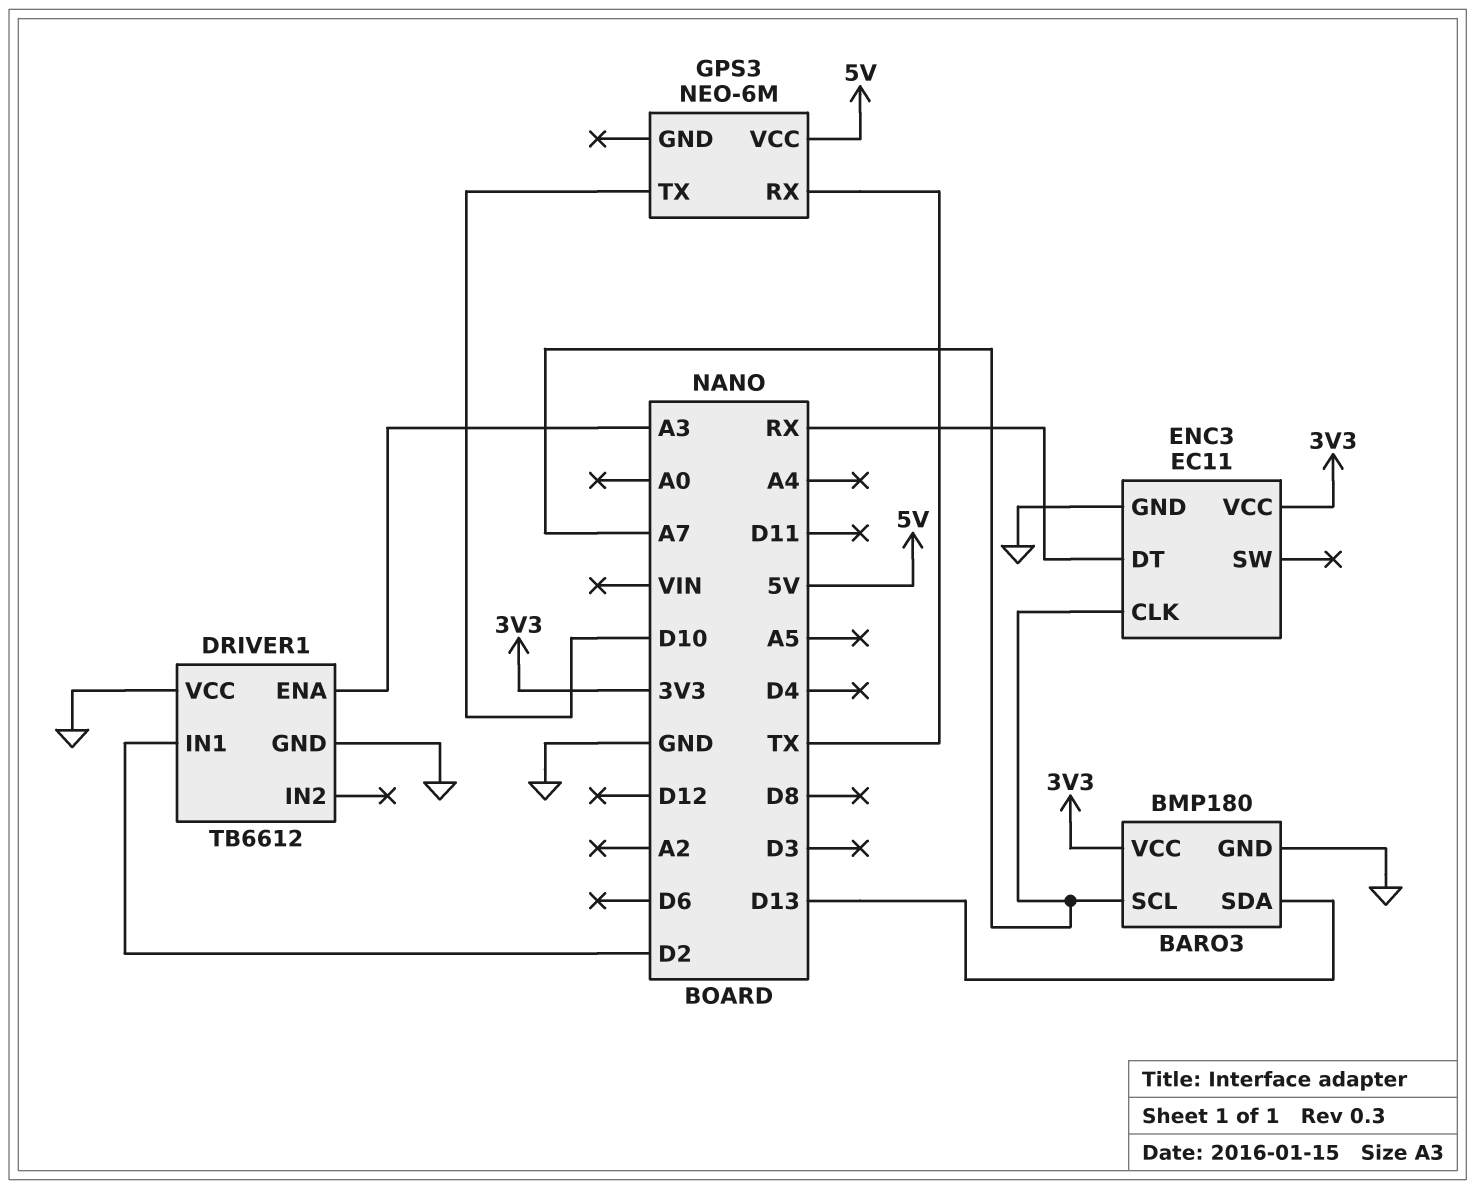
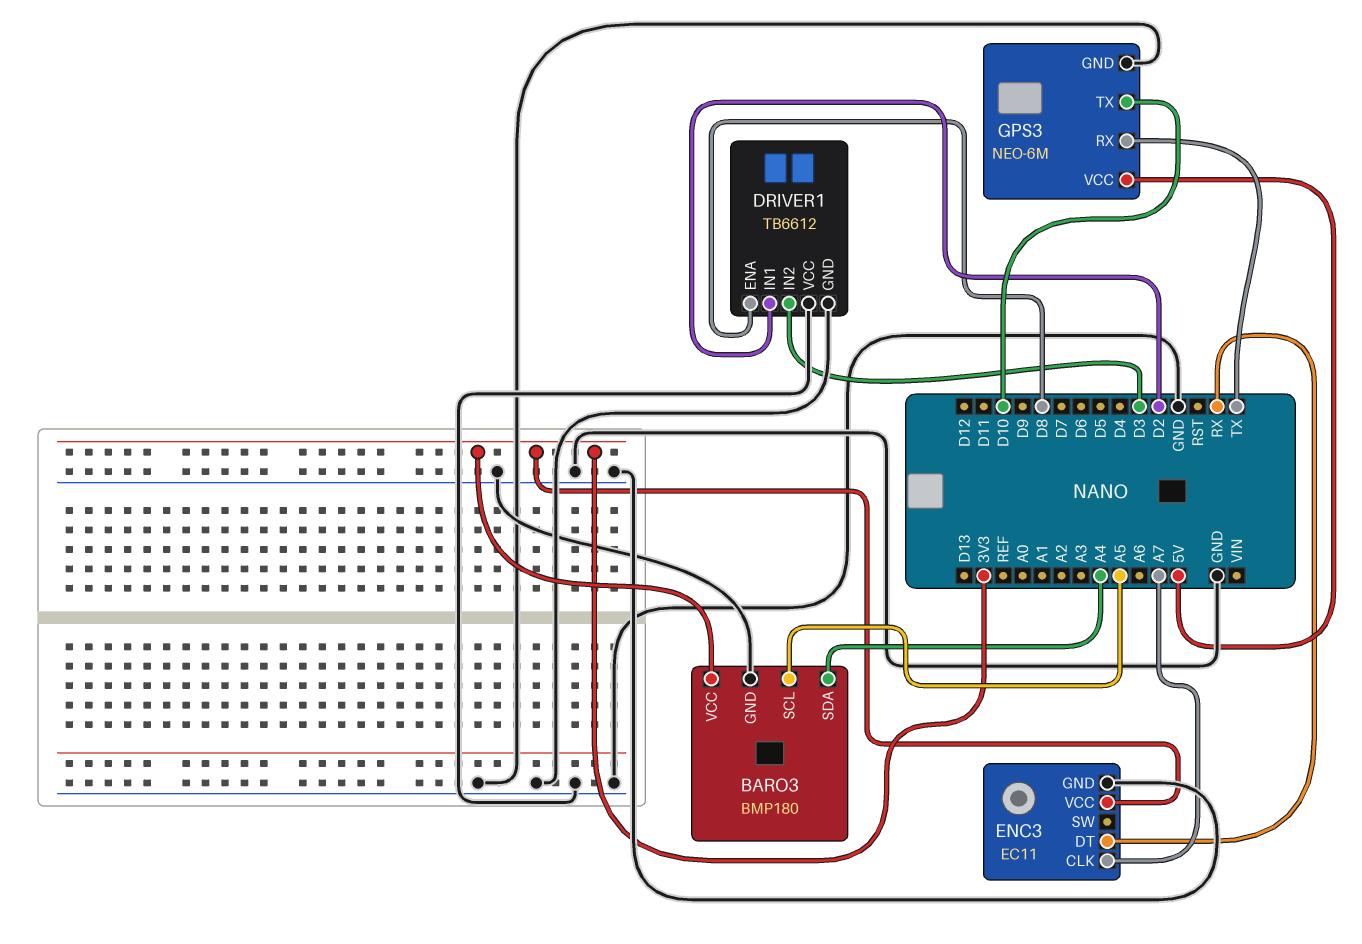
BARO3 pin SCL: A7 -> A5
BARO3 pin SDA: D13 -> A4
DRIVER1 pin ENA: A3 -> D8
DRIVER1 pin IN2: none -> D3
GPS3 pin GND: none -> GND

